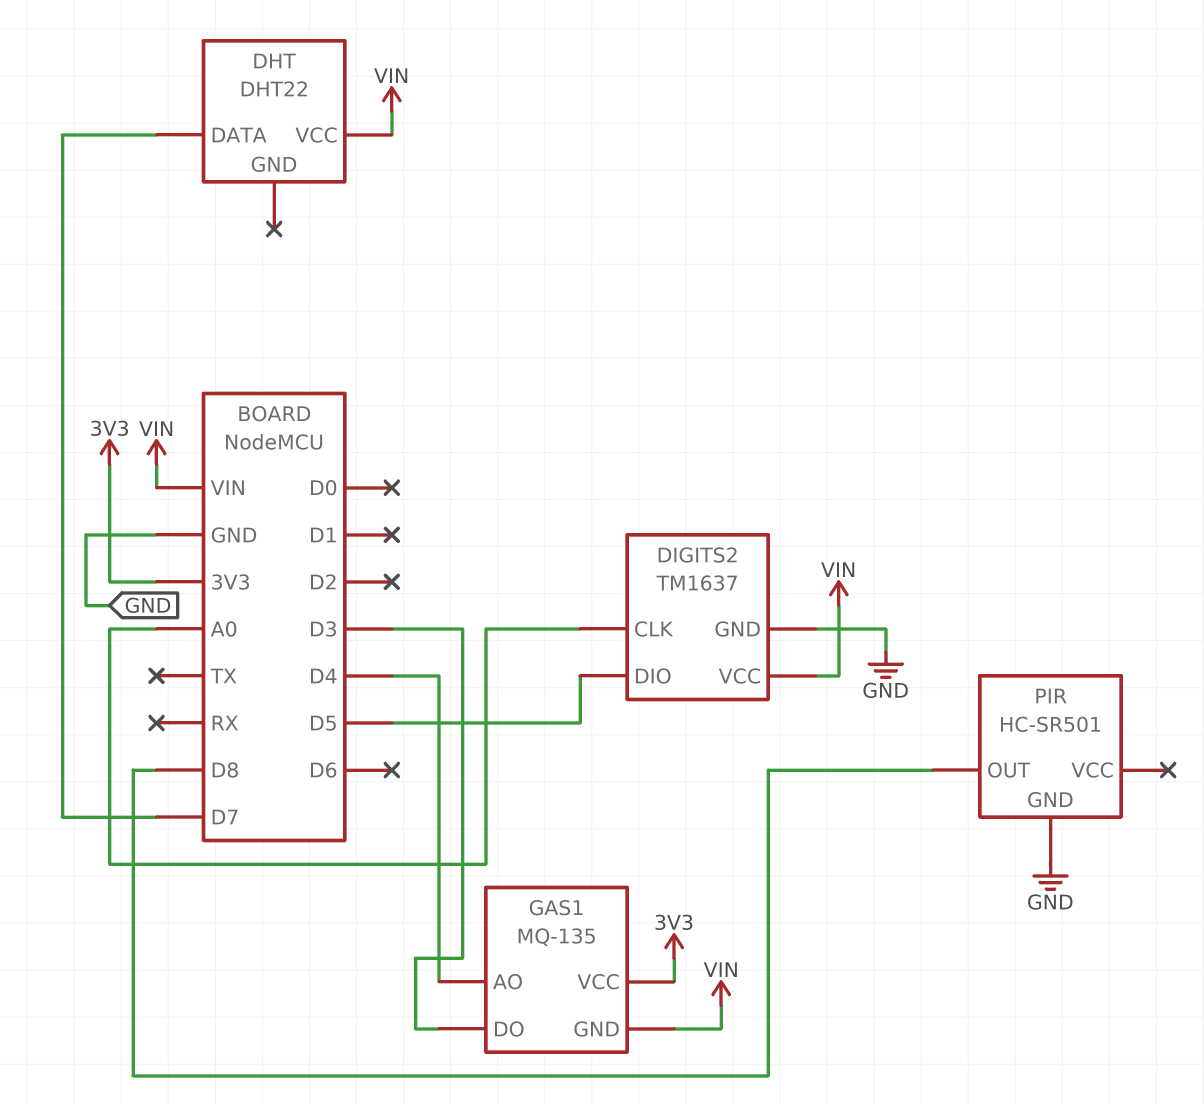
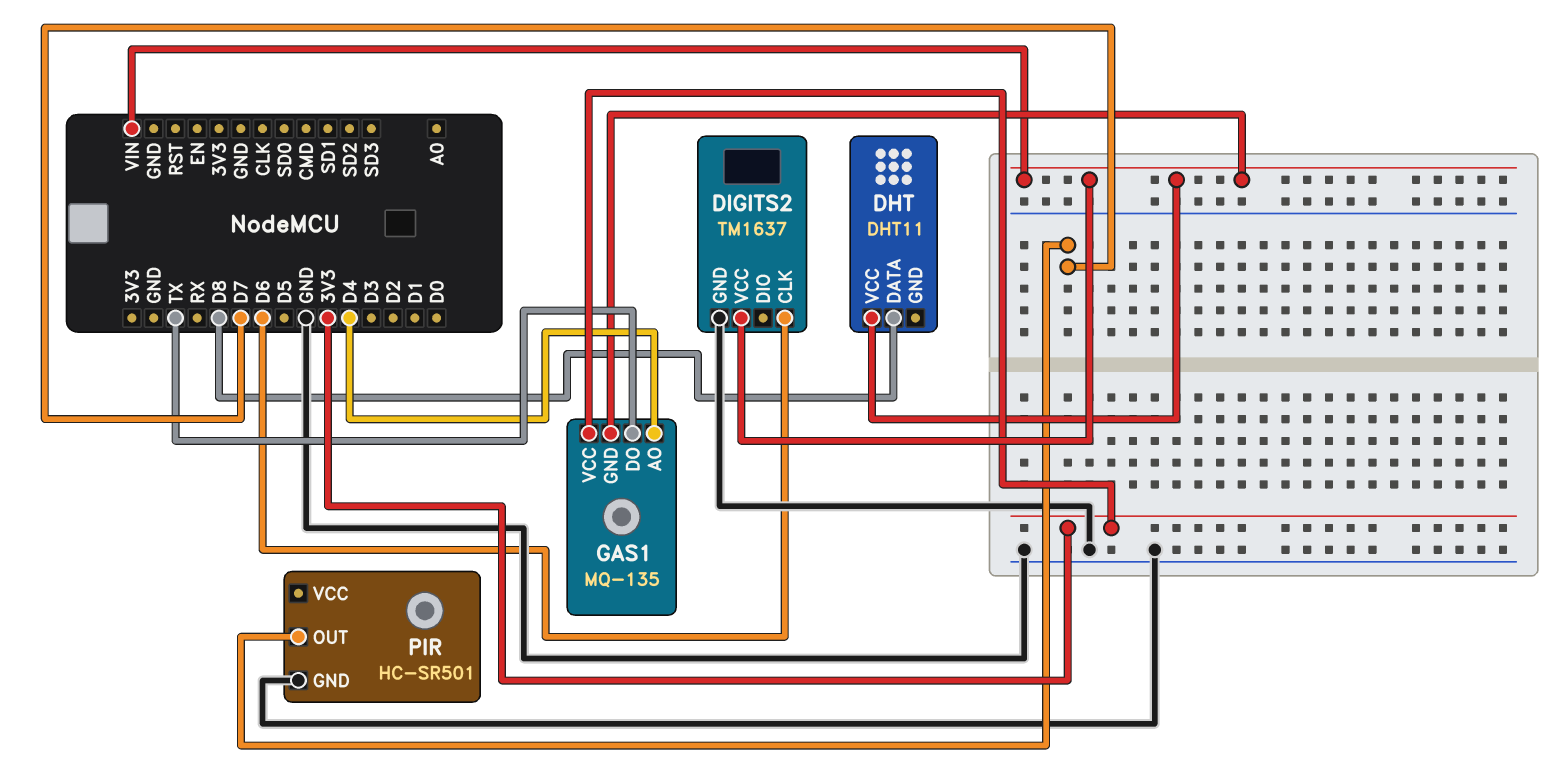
DHT: DHT22 -> DHT11
DHT pin DATA: D7 -> D8
DIGITS2 pin CLK: A0 -> D6
DIGITS2 pin DIO: D5 -> none
GAS1 pin DO: D3 -> TX
PIR pin OUT: D8 -> D7

